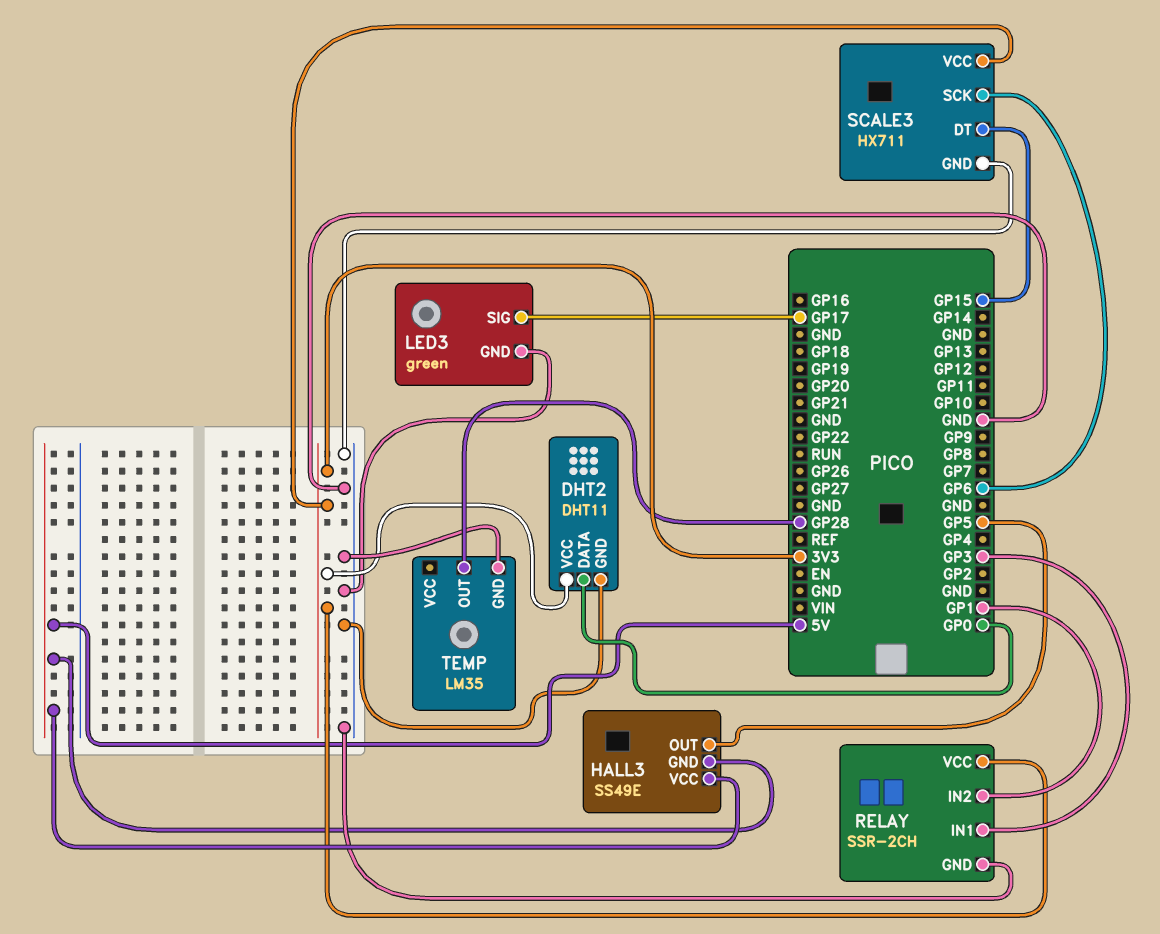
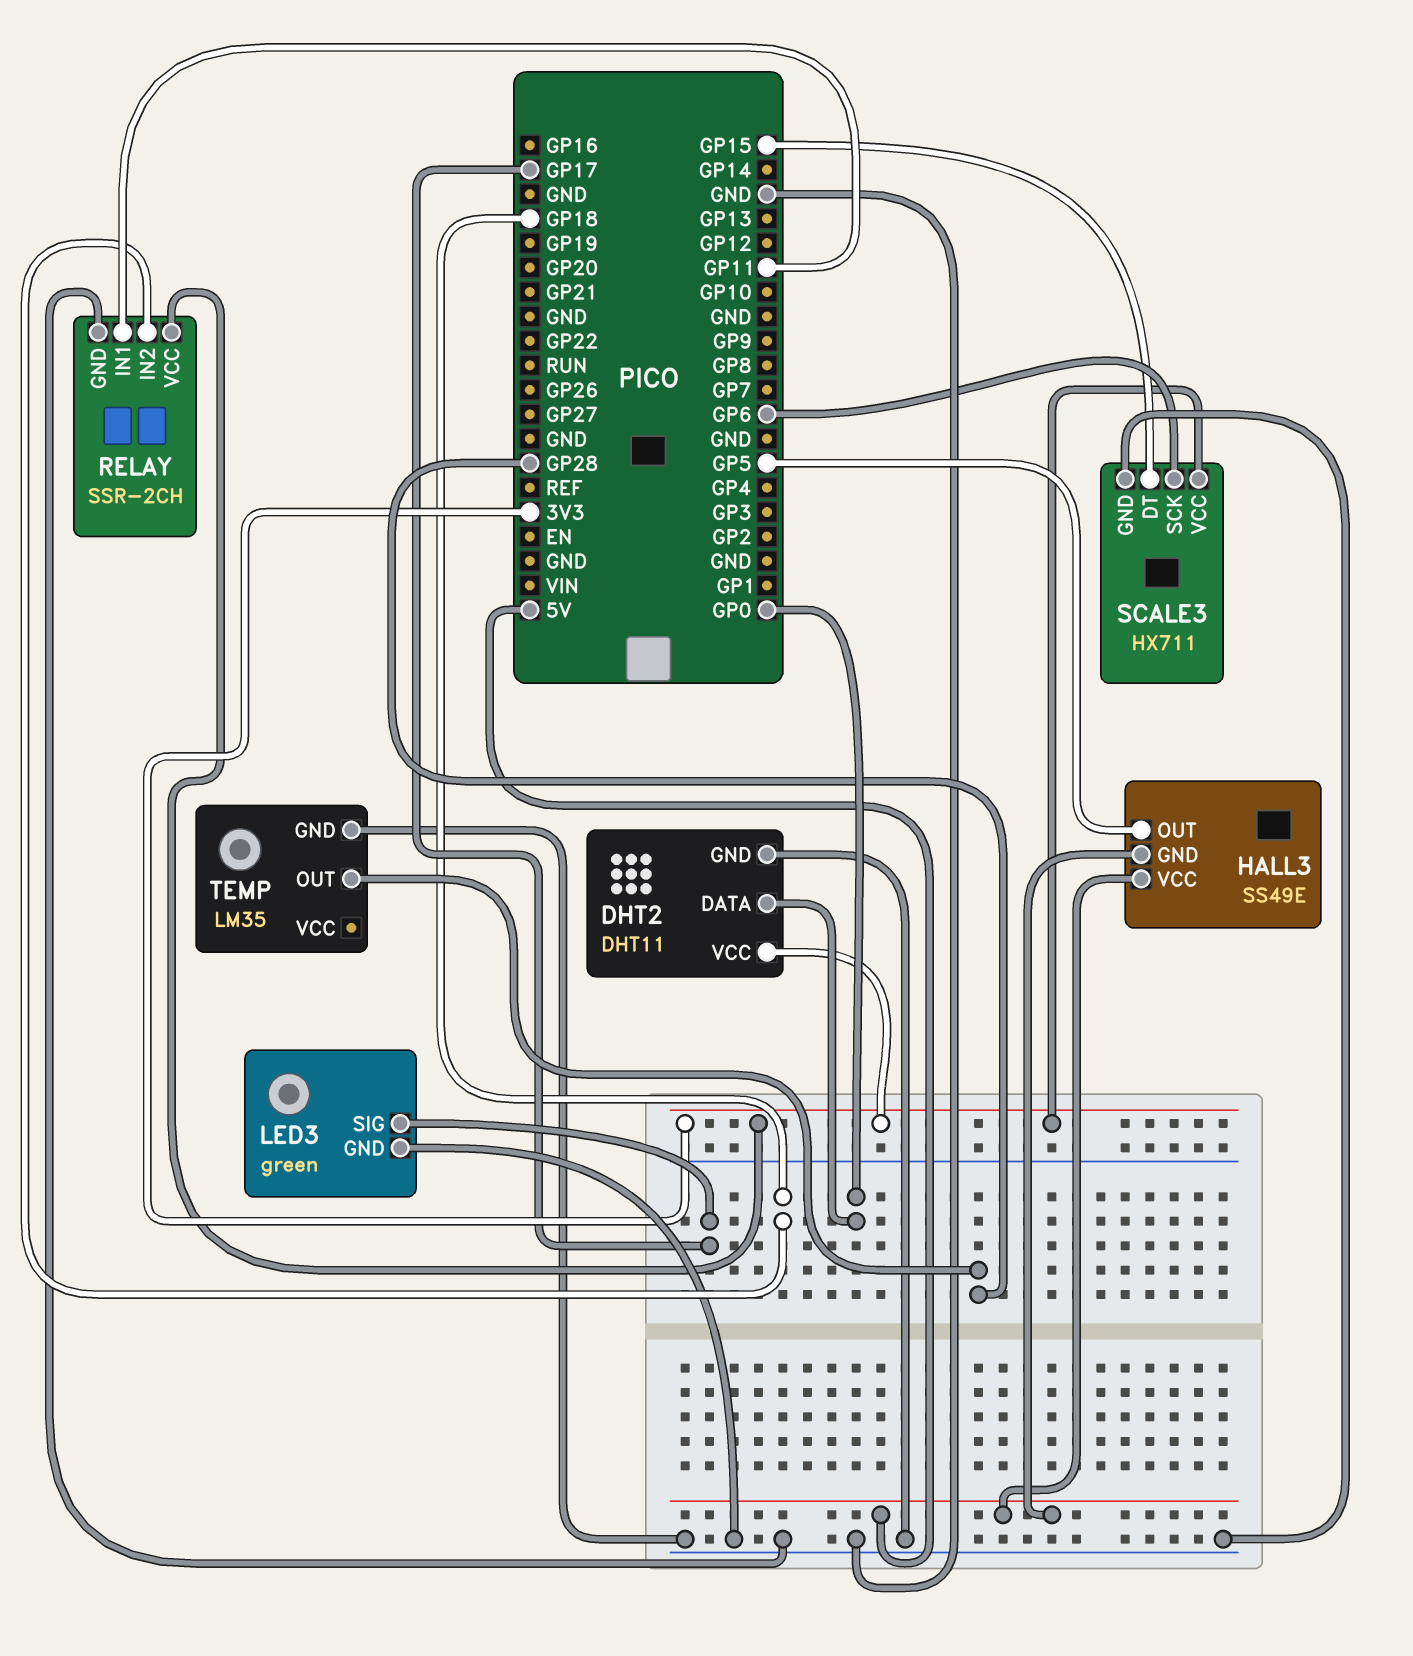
RELAY pin IN1: GP3 -> GP11
RELAY pin IN2: GP1 -> GP18

